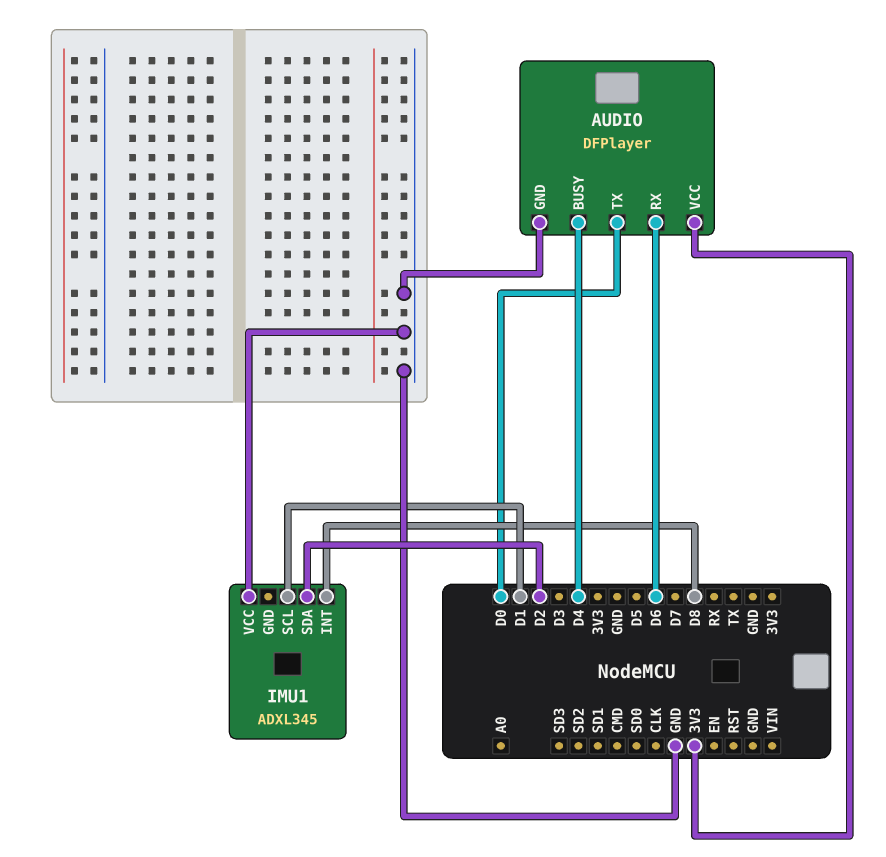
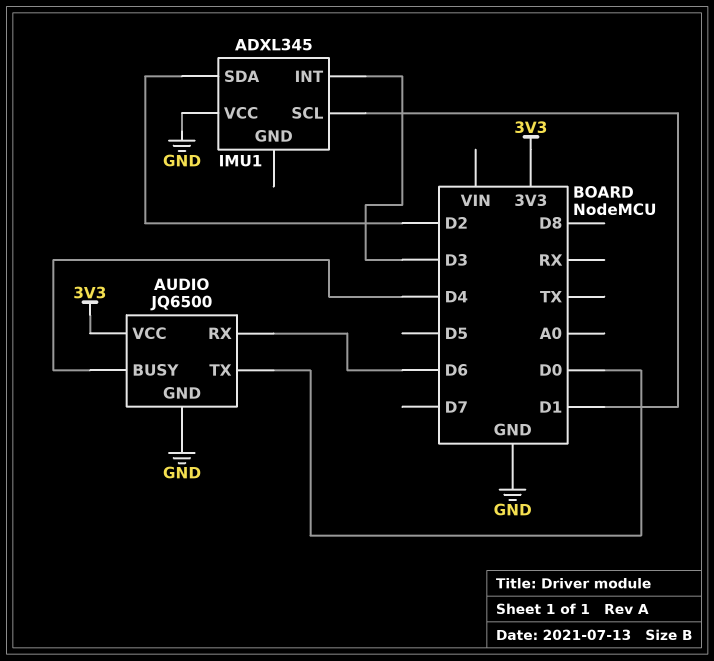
AUDIO: DFPlayer -> JQ6500
IMU1 pin INT: D8 -> D3

